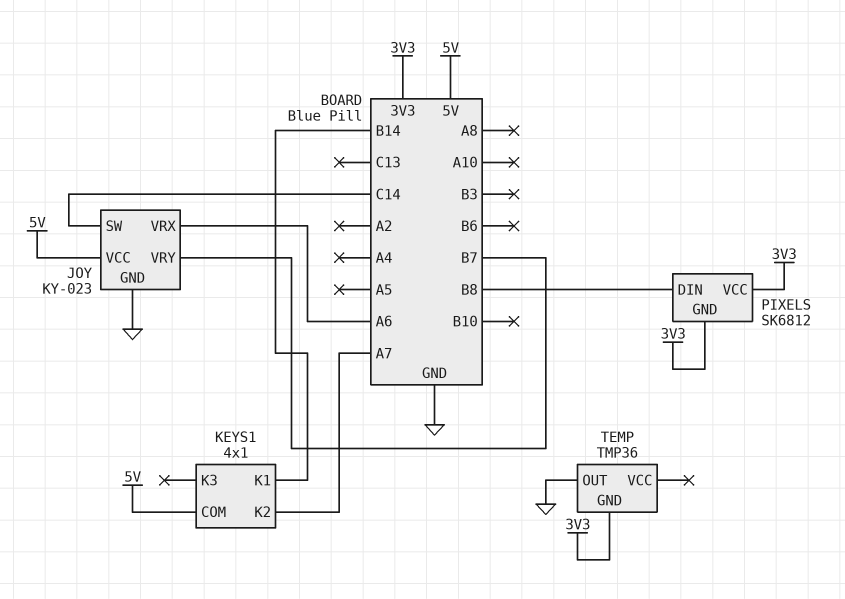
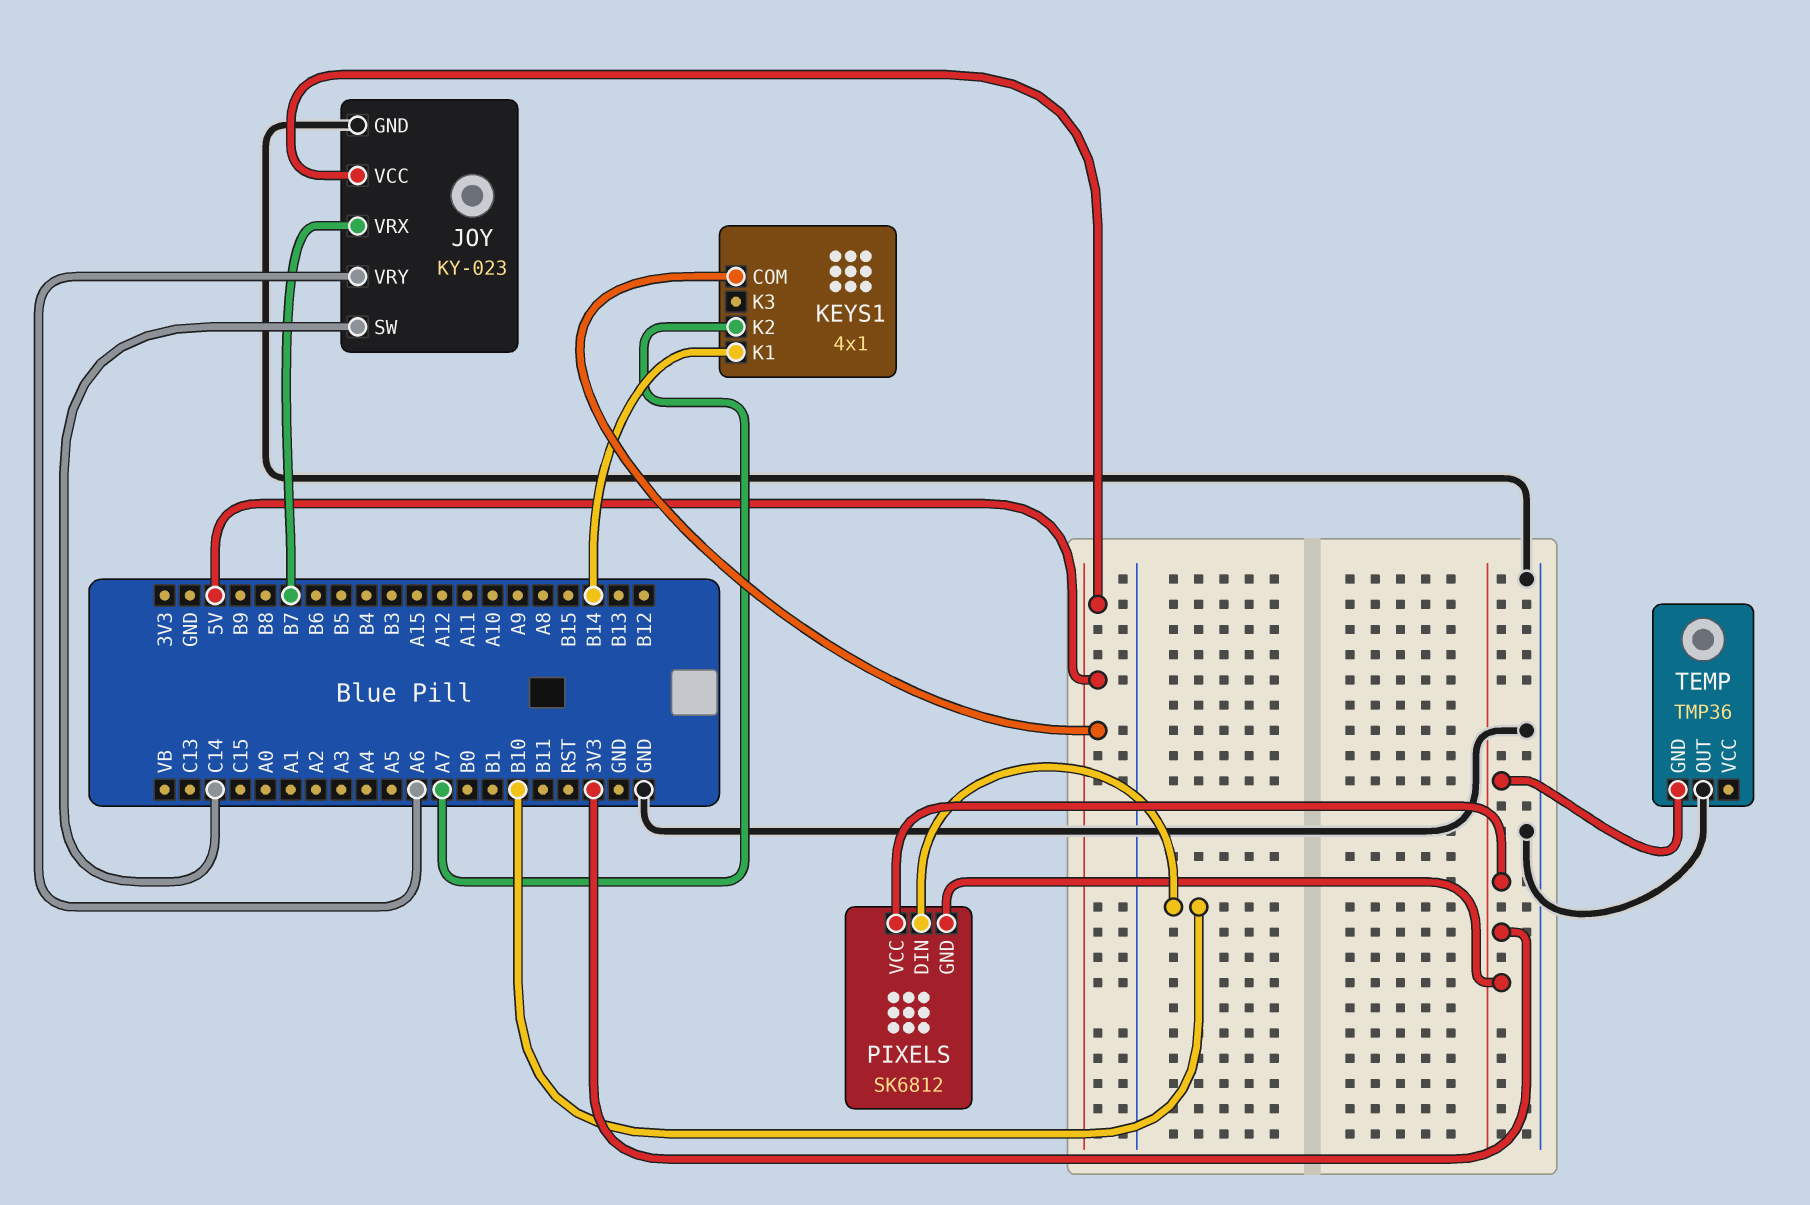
JOY pin VRX: A6 -> B7
JOY pin VRY: B7 -> A6
PIXELS pin DIN: B8 -> B10

